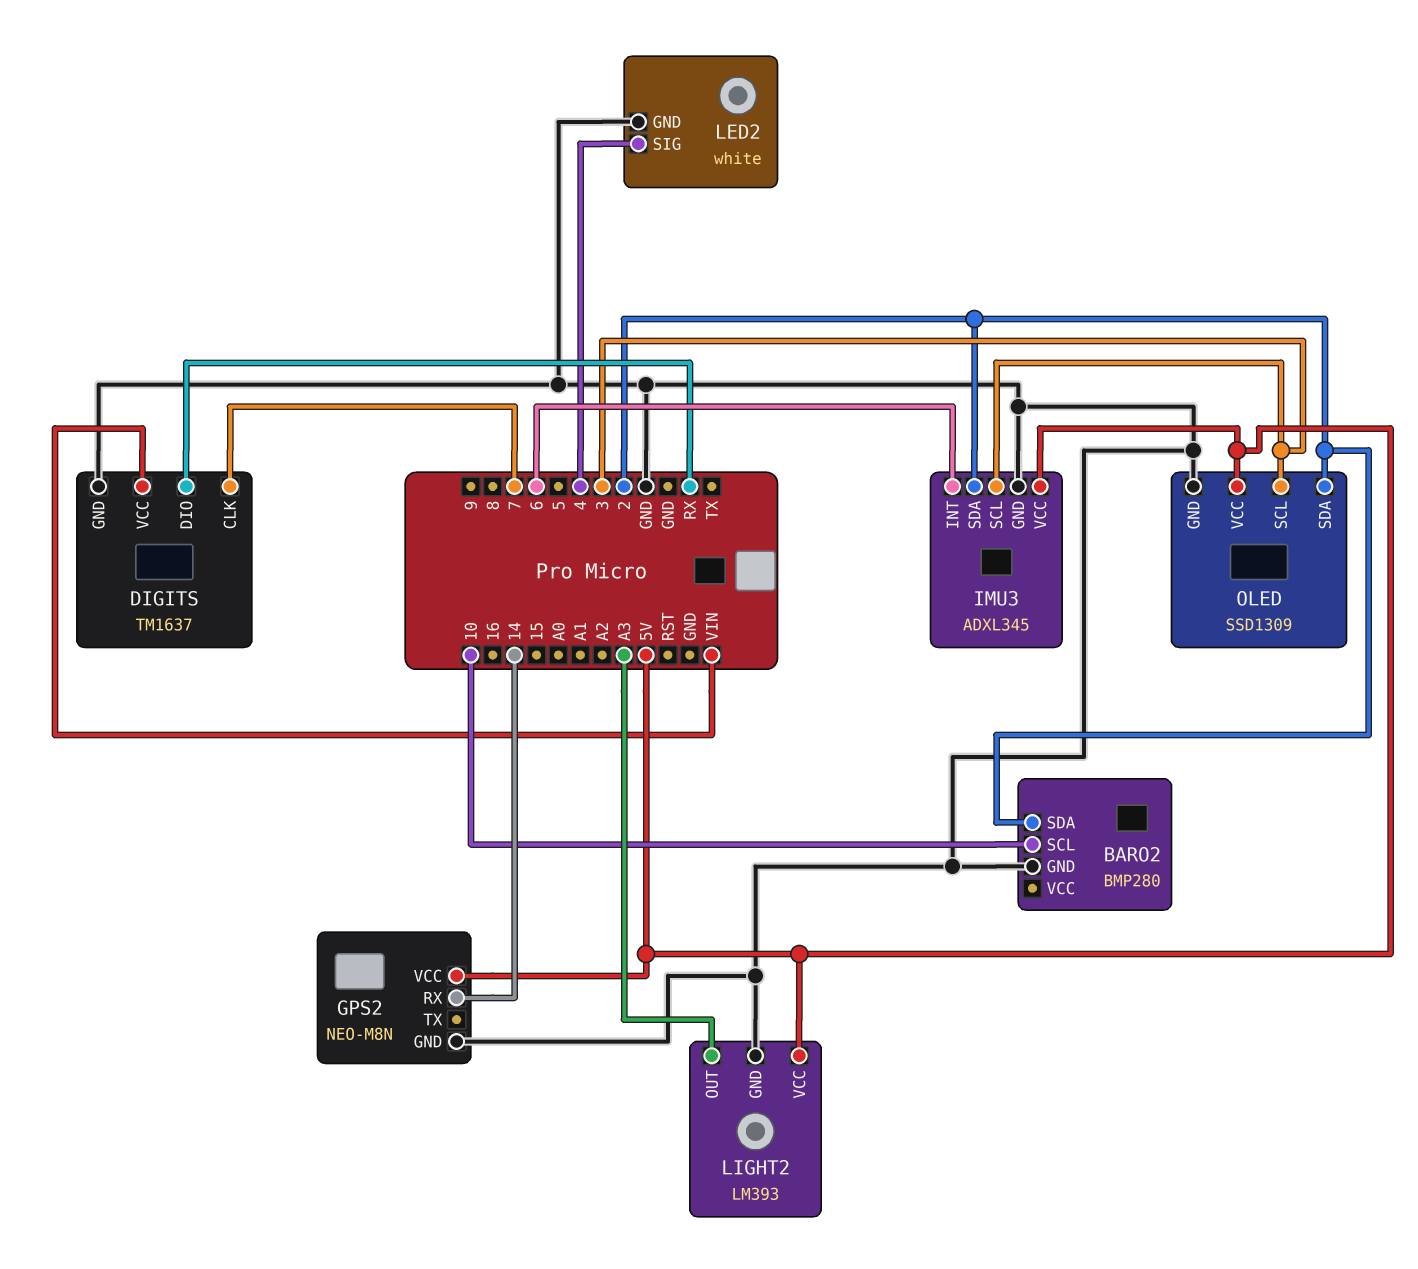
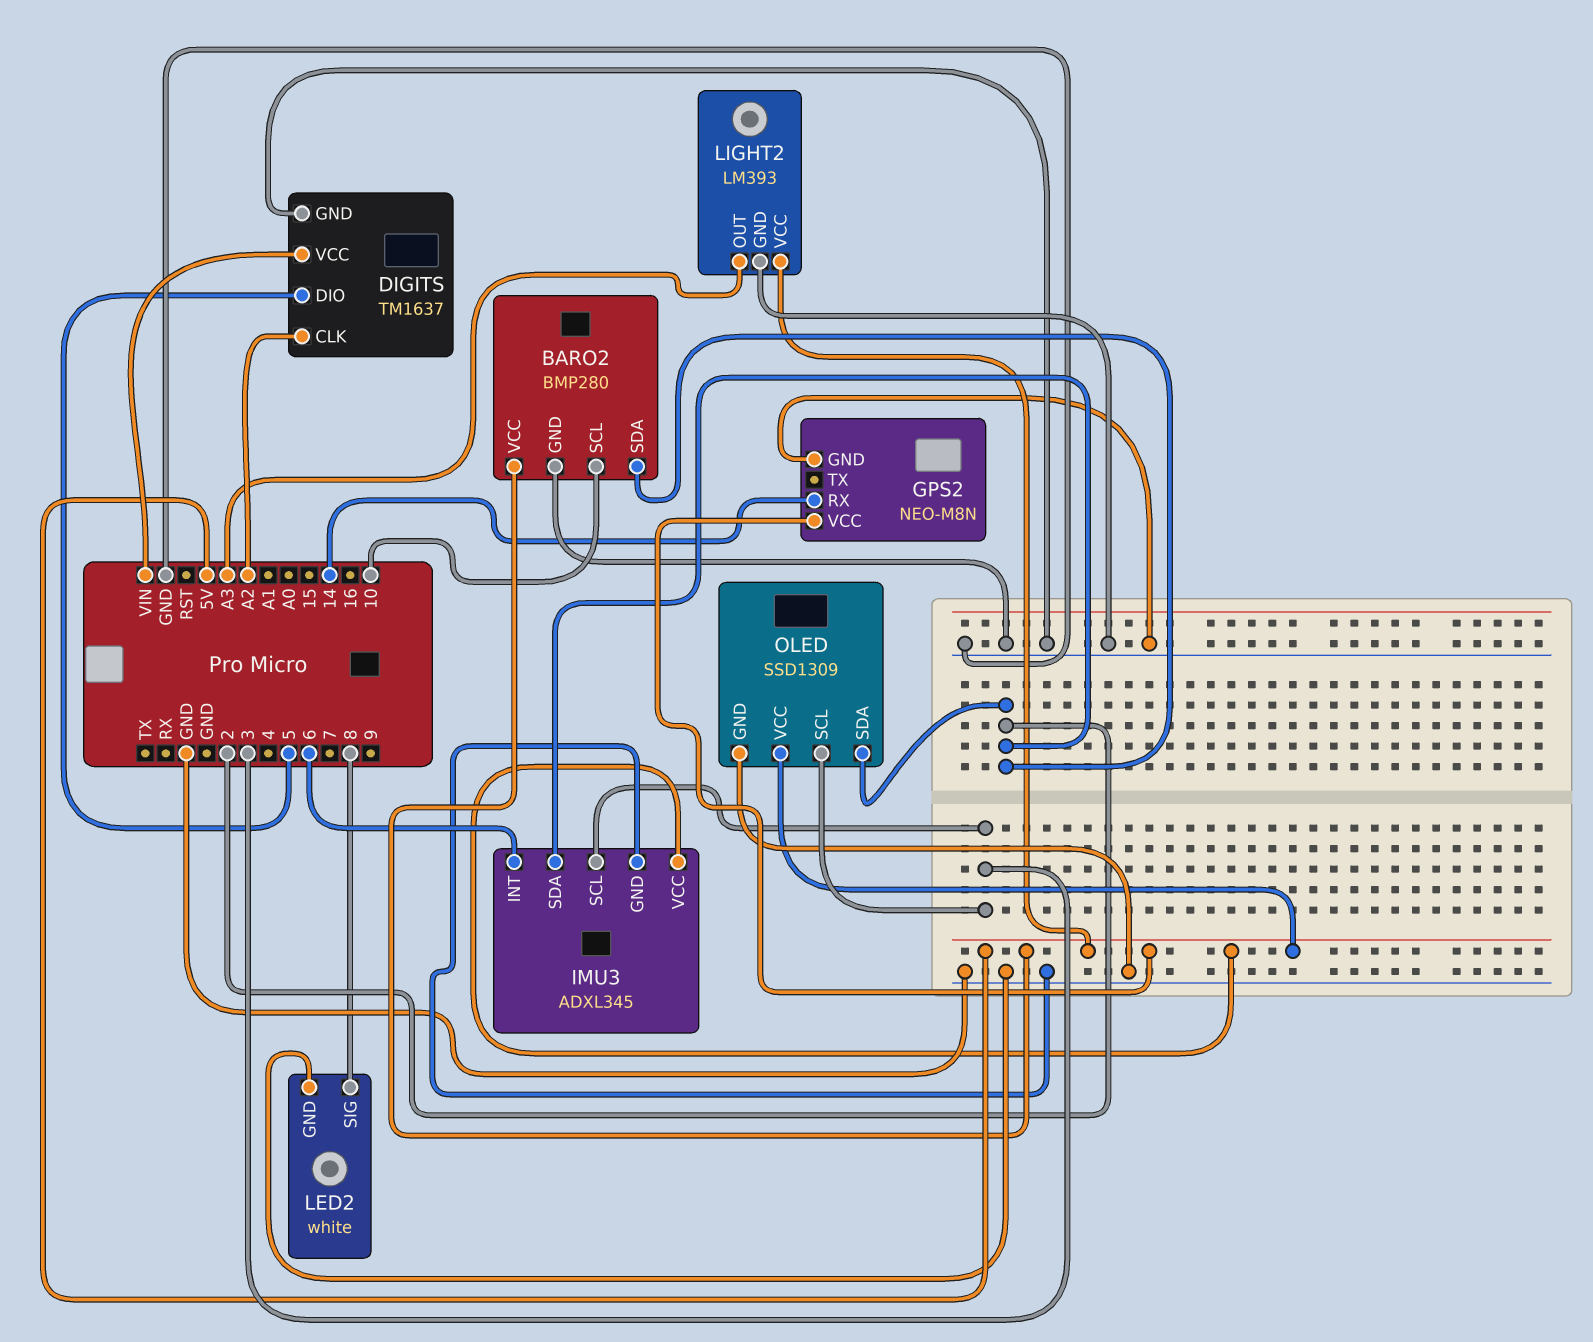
BARO2 pin VCC: none -> 5V
DIGITS pin CLK: 7 -> A2
DIGITS pin DIO: RX -> 5
LED2 pin SIG: 4 -> 8

